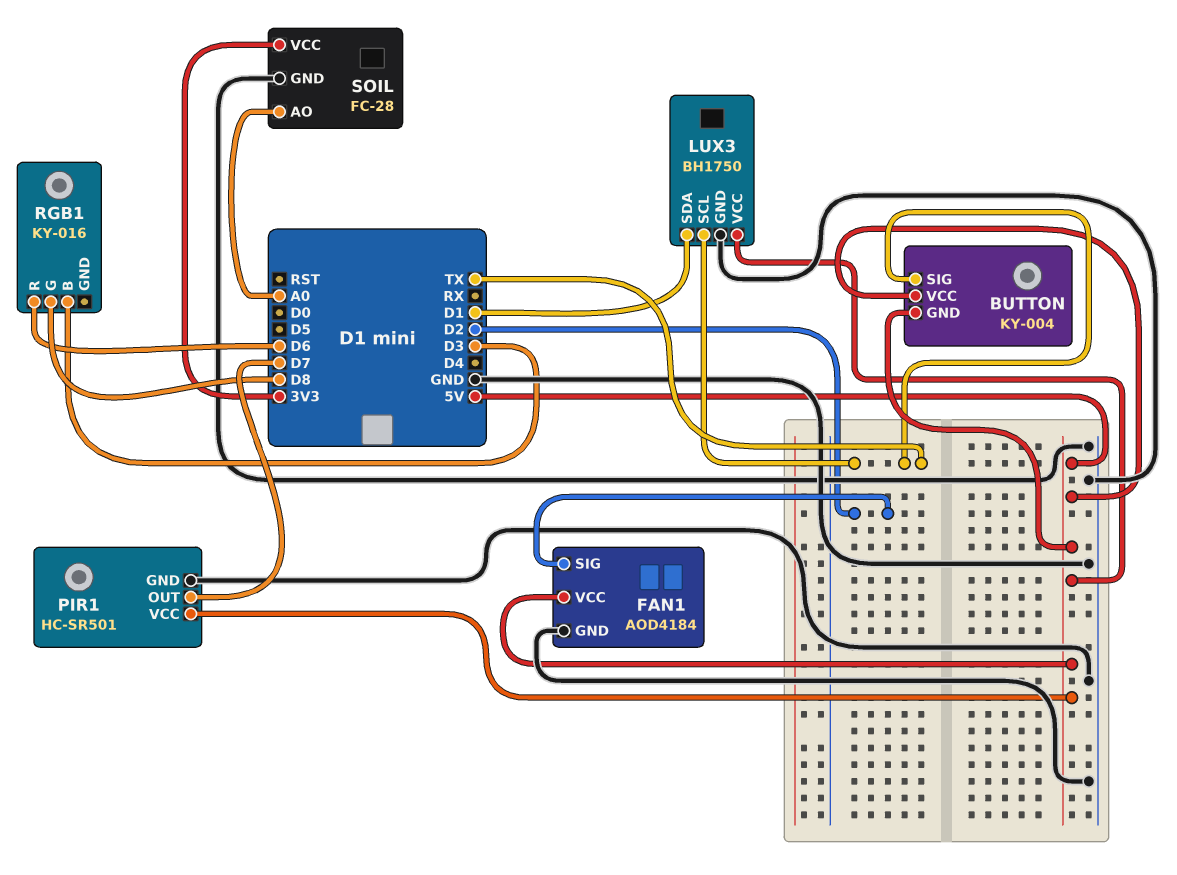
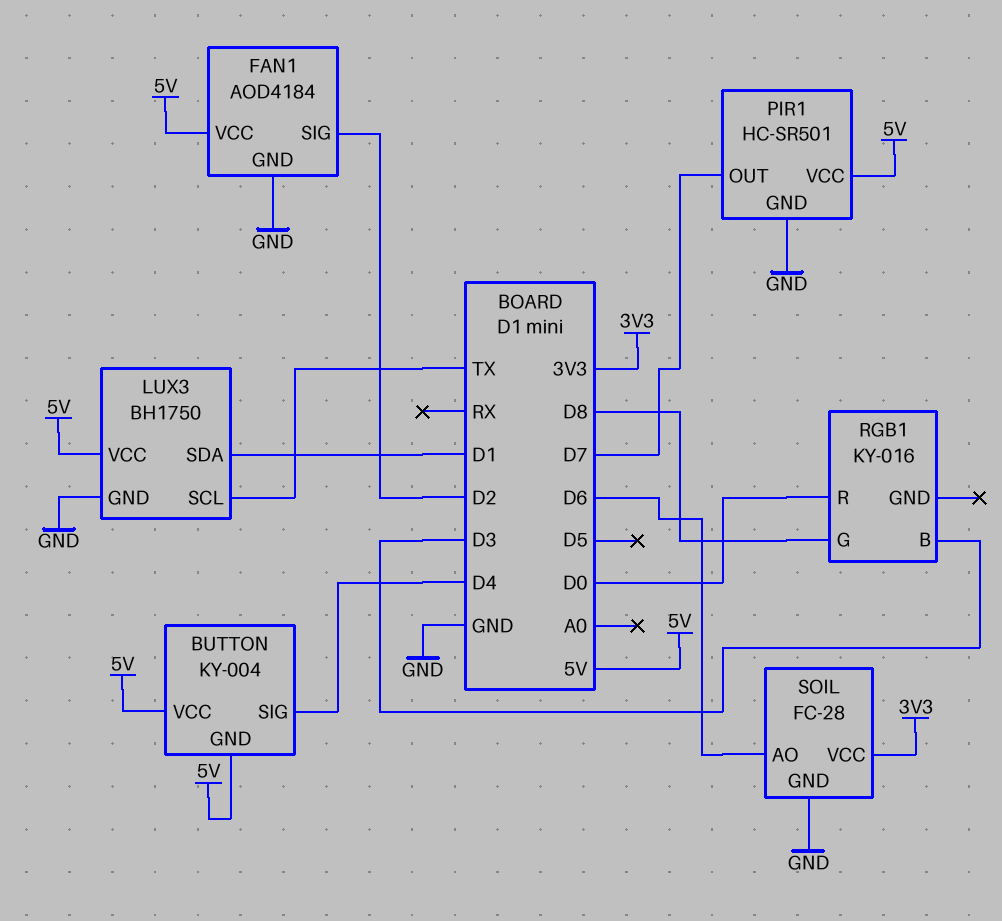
BUTTON pin SIG: TX -> D4
RGB1 pin R: D6 -> D0
SOIL pin AO: A0 -> D6

